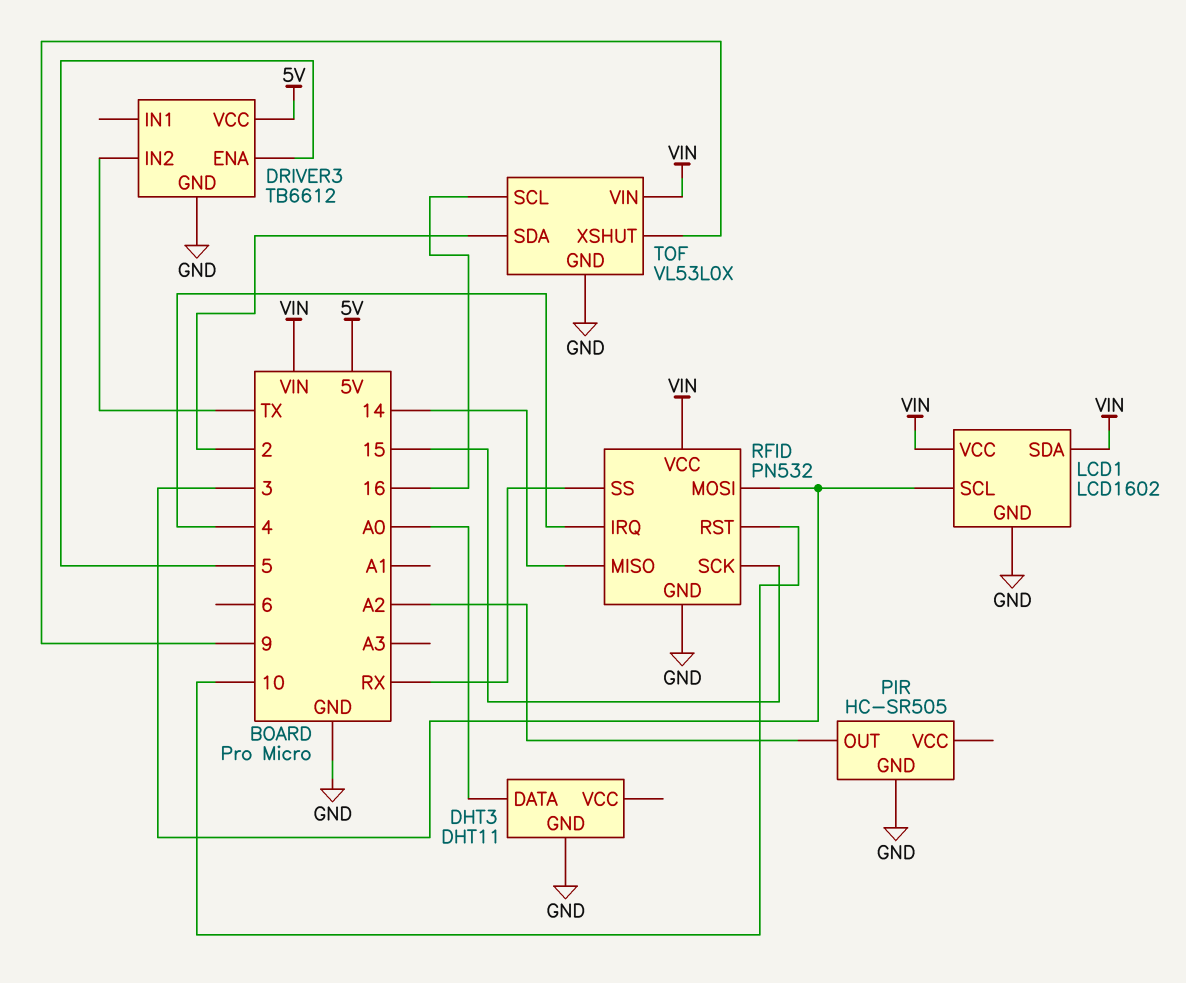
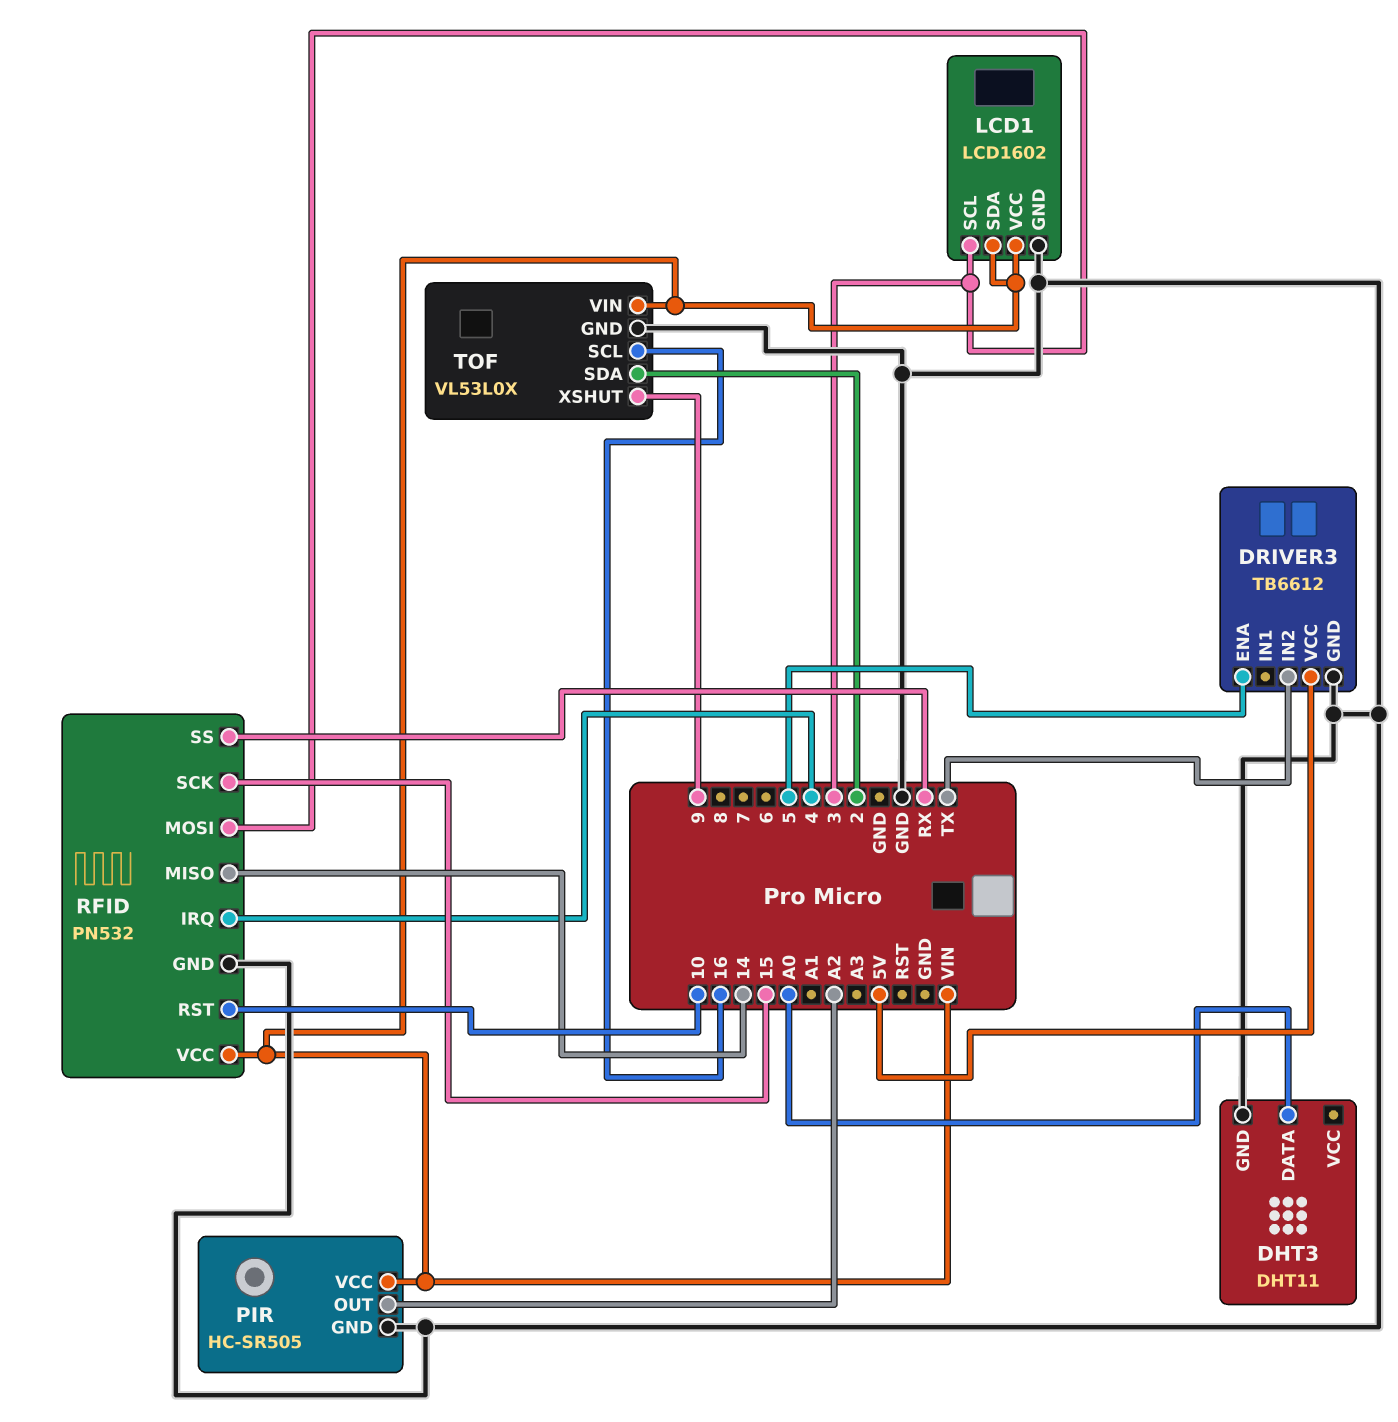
PIR pin VCC: none -> VIN

